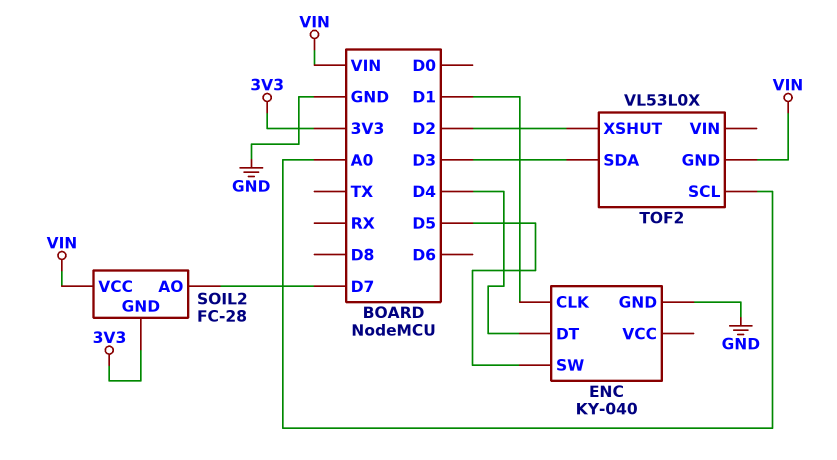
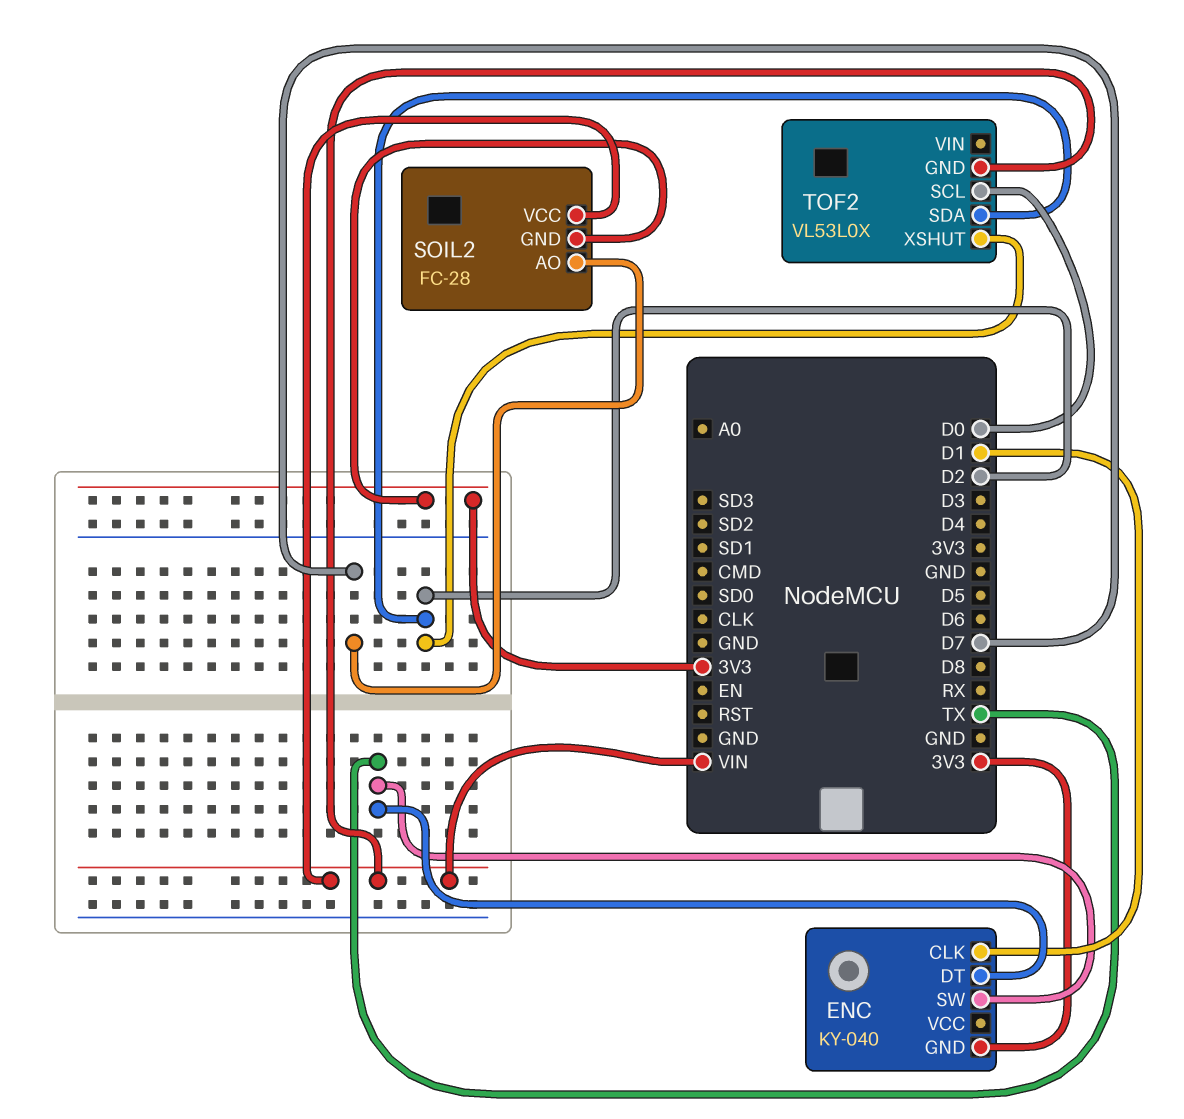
ENC pin DT: D4 -> TX
ENC pin GND: GND -> 3V3
ENC pin SW: D5 -> TX
TOF2 pin SCL: A0 -> D0
TOF2 pin SDA: D3 -> D2

